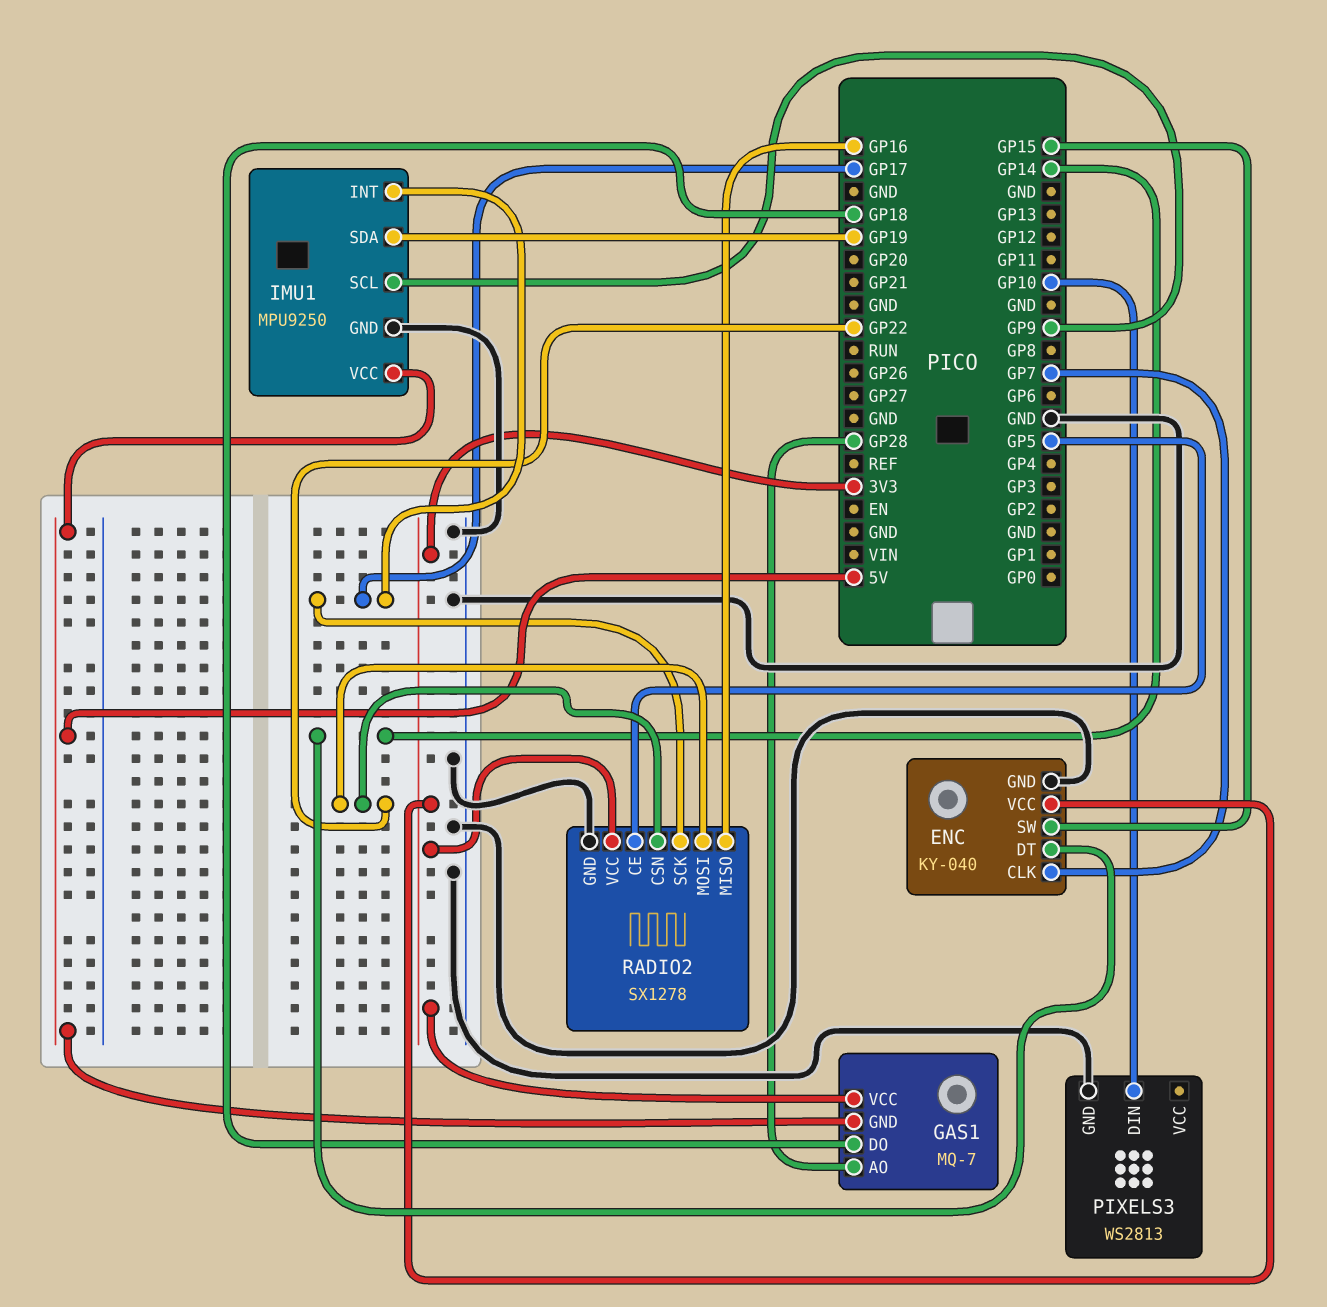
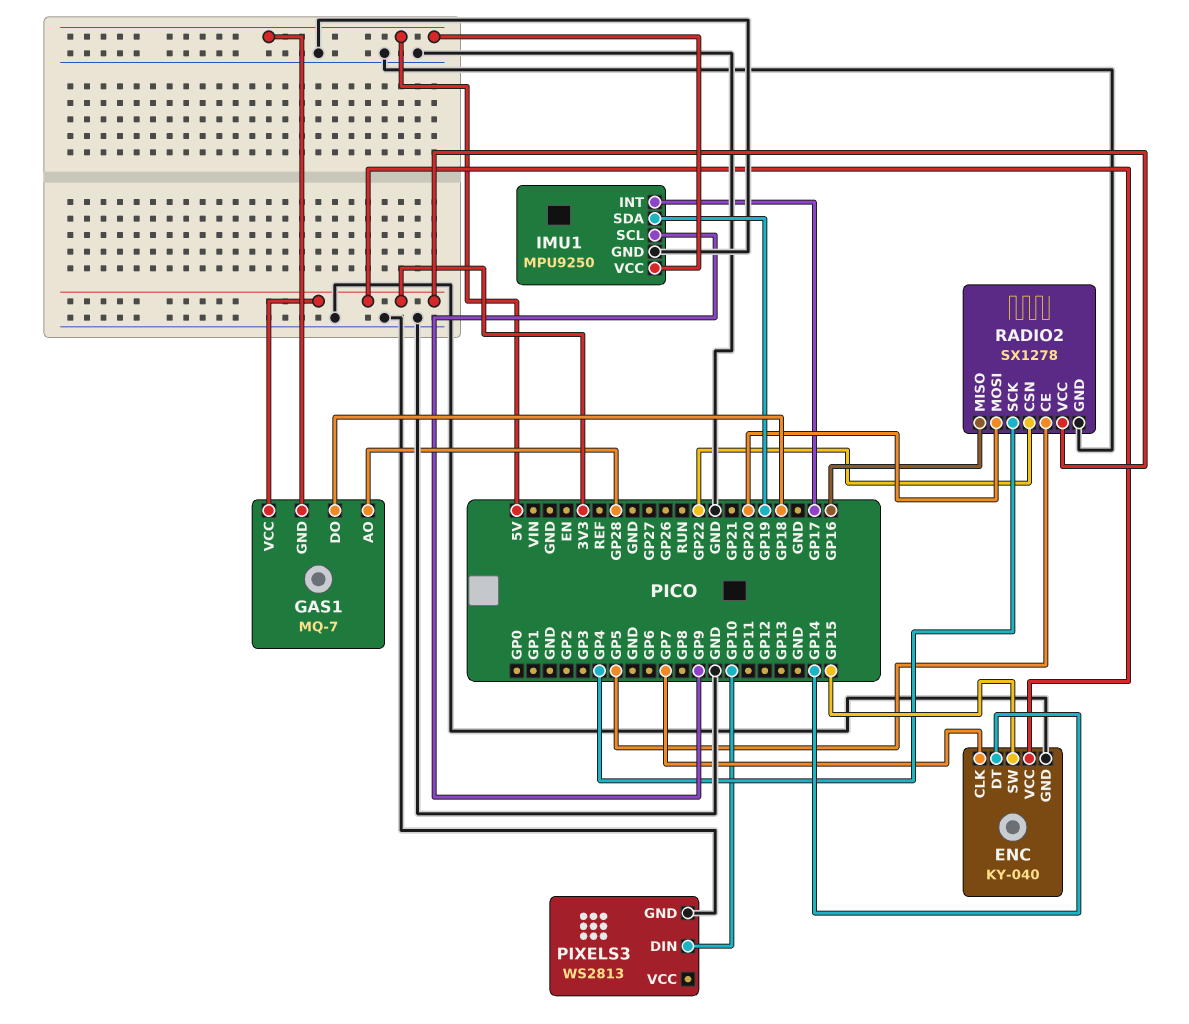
RADIO2 pin MOSI: GP22 -> GP20
RADIO2 pin SCK: GP17 -> GP4

